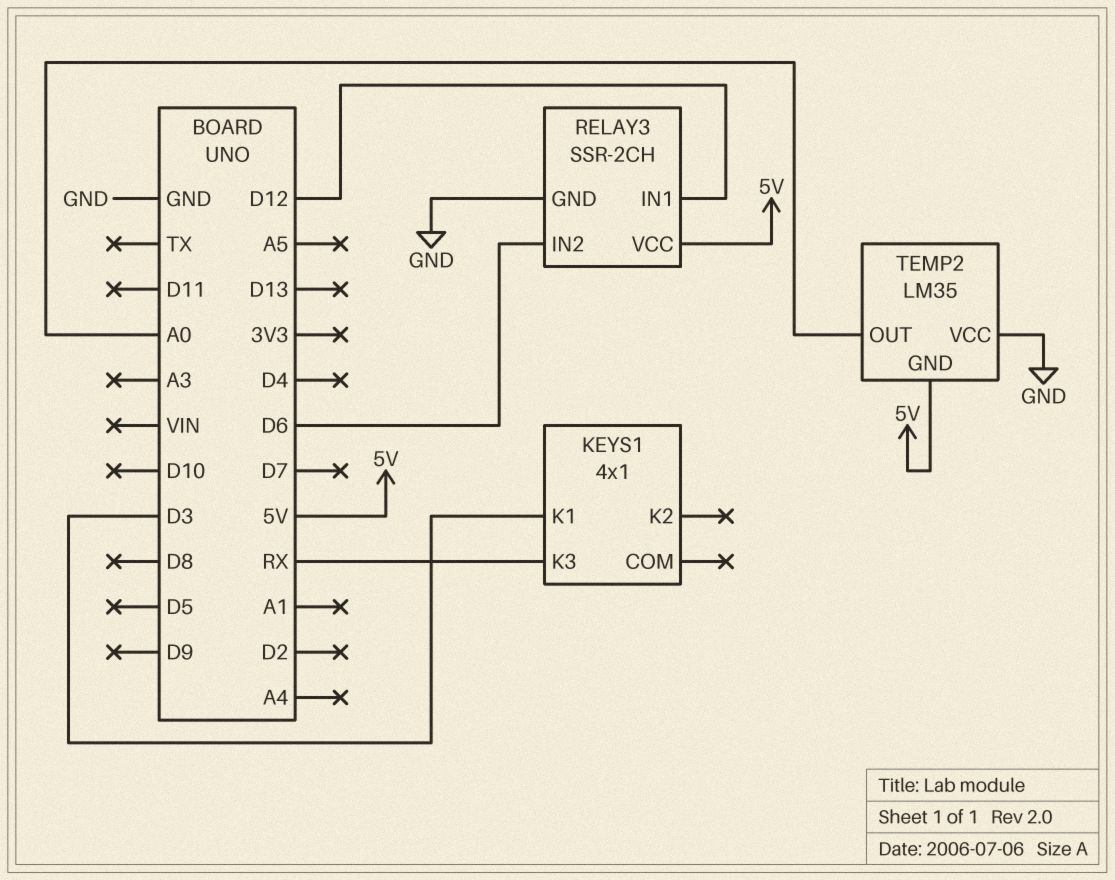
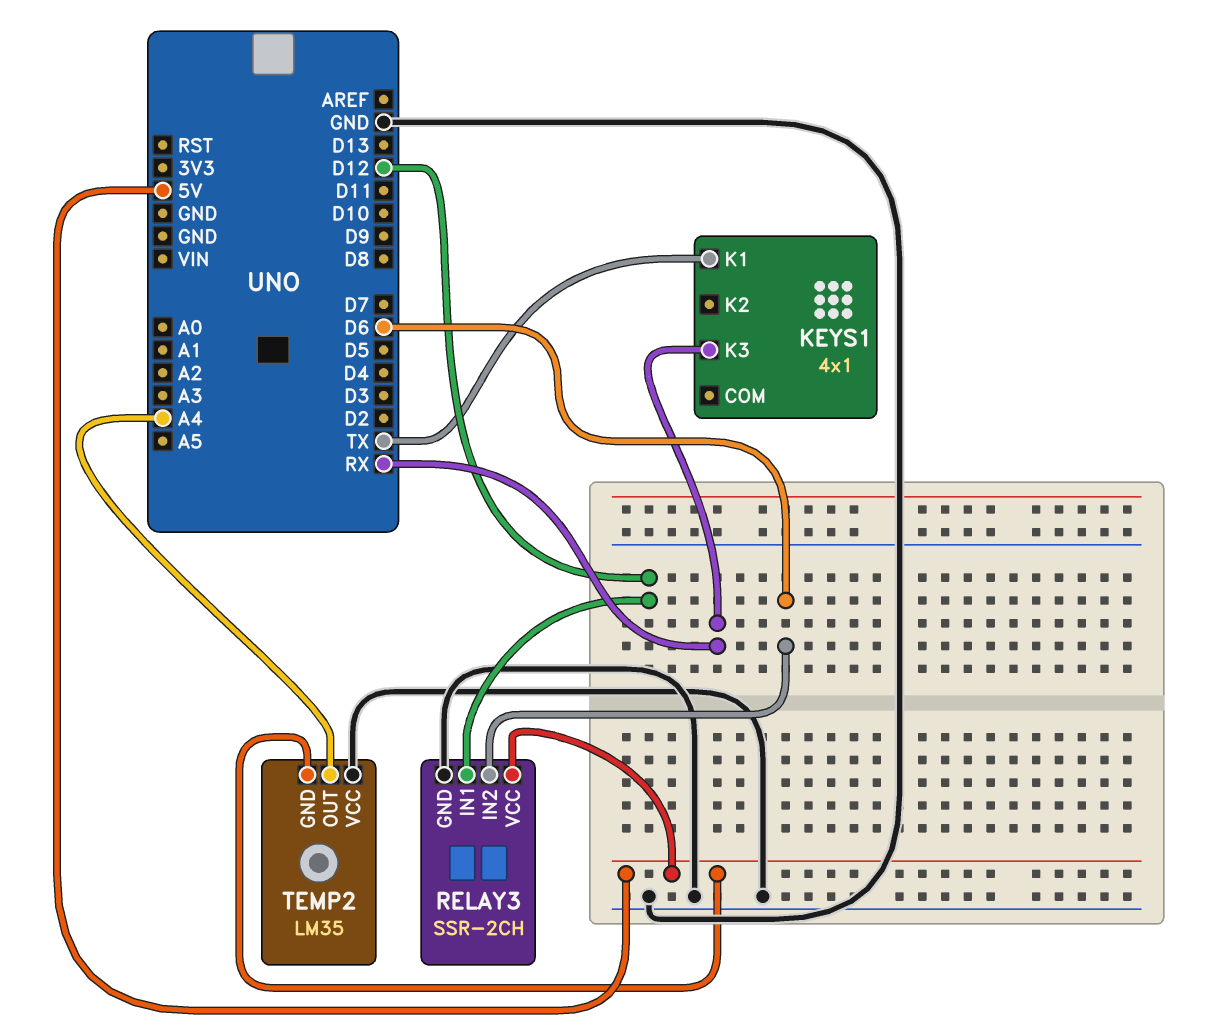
KEYS1 pin K1: D3 -> TX
TEMP2 pin OUT: A0 -> A4

